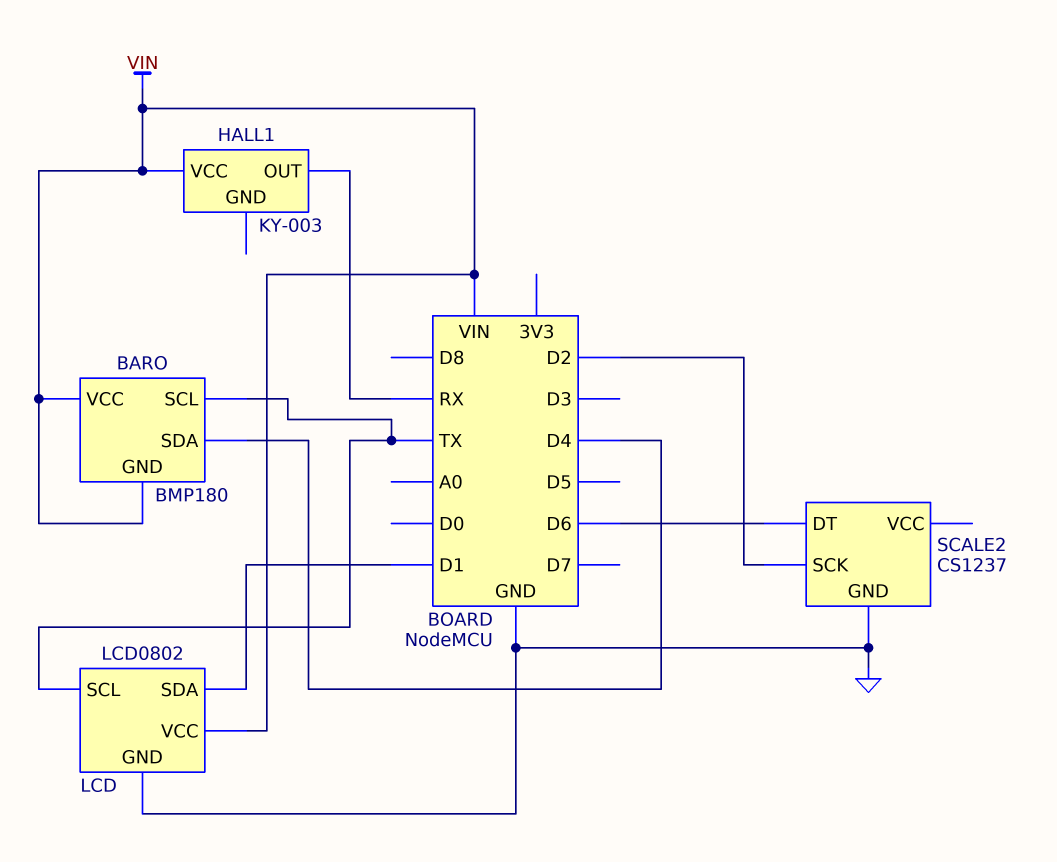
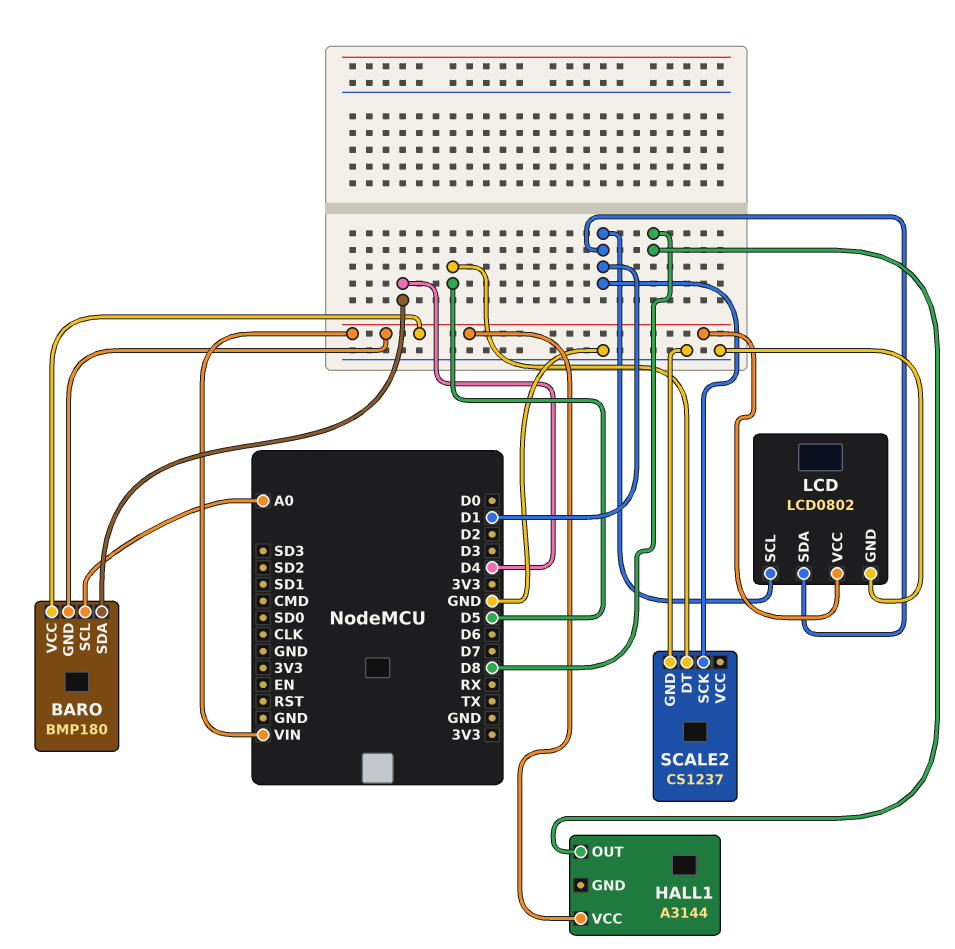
BARO pin SCL: TX -> A0
HALL1: KY-003 -> A3144
HALL1 pin OUT: RX -> D8
LCD pin SCL: TX -> D1
SCALE2 pin DT: D6 -> D5
SCALE2 pin SCK: D2 -> D1

